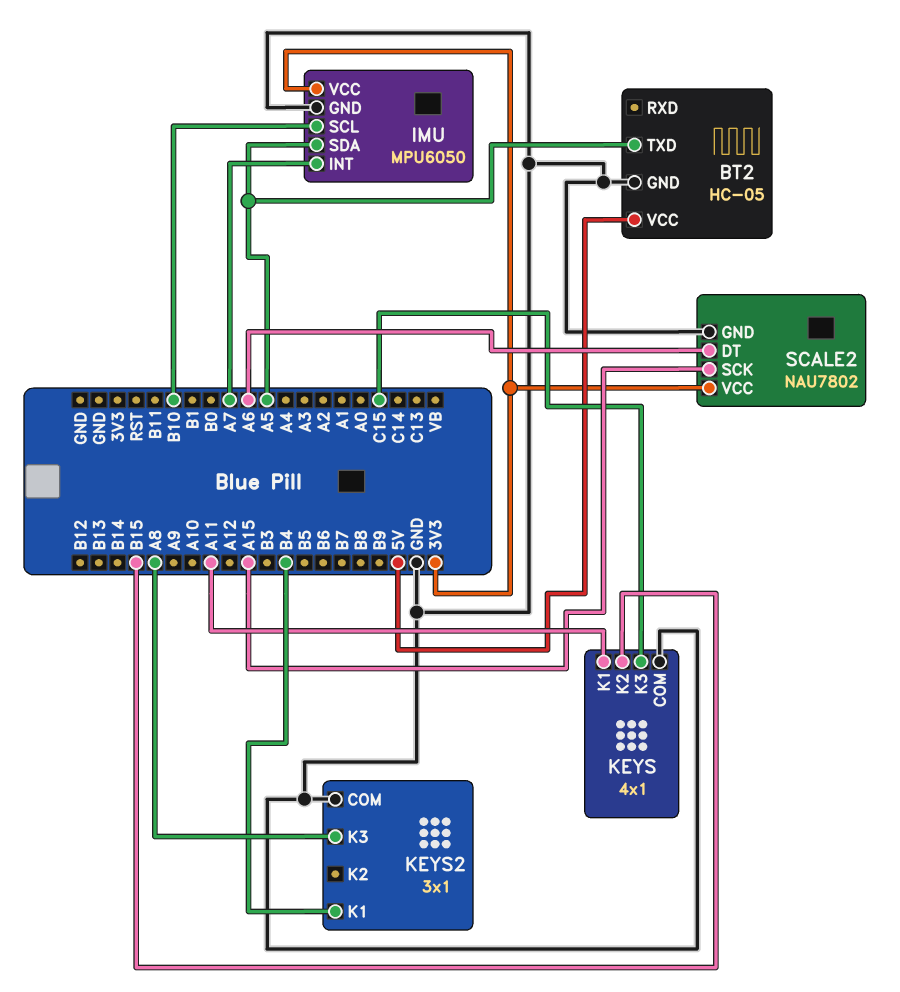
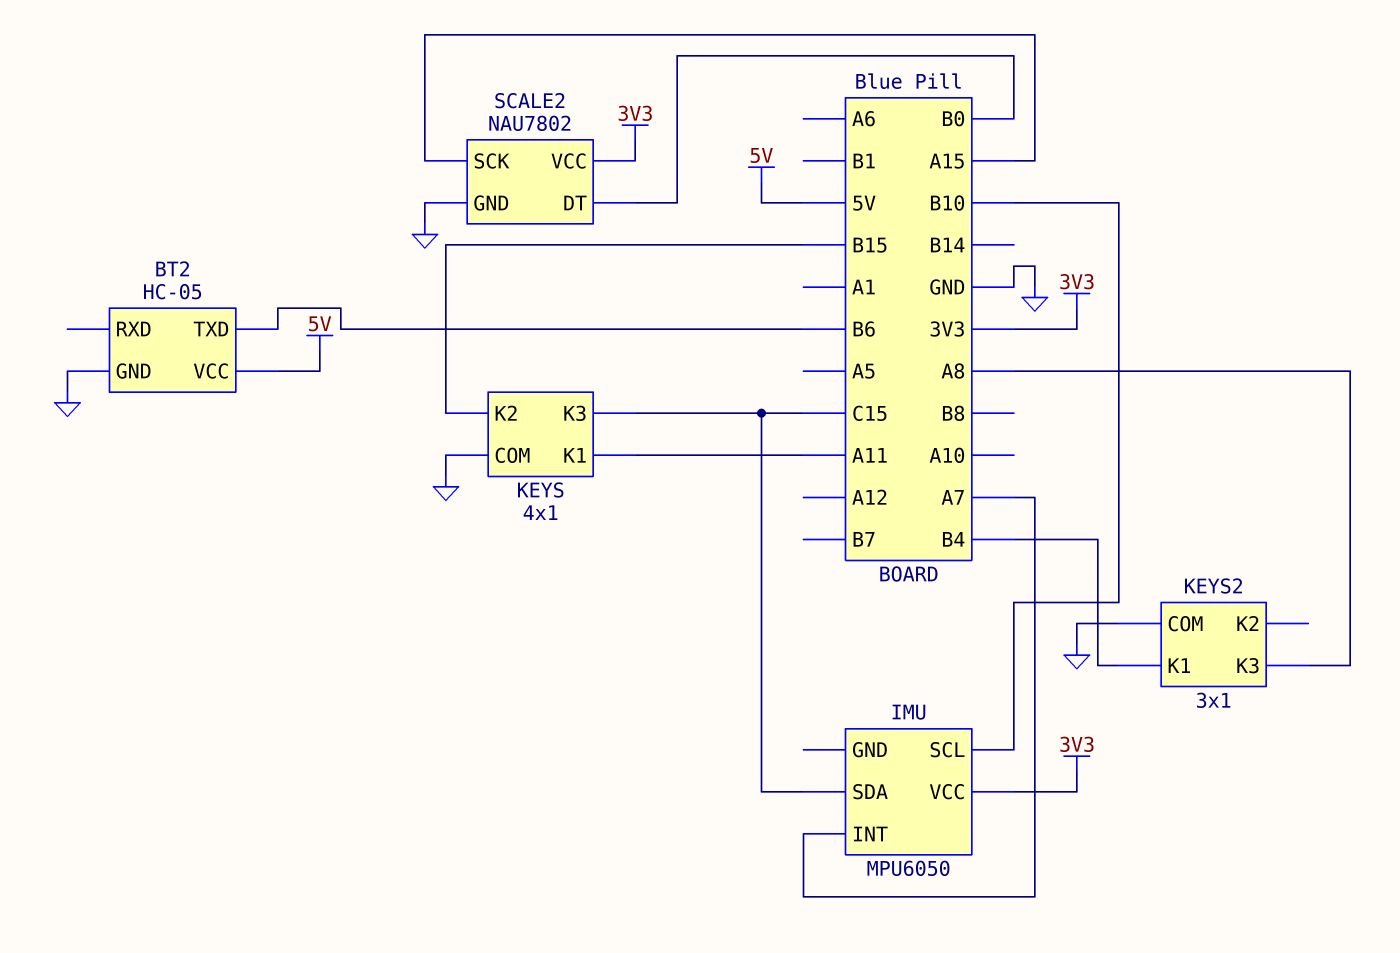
BT2 pin TXD: A5 -> B6
IMU pin GND: GND -> none
IMU pin SDA: A5 -> C15
SCALE2 pin DT: A6 -> B0

